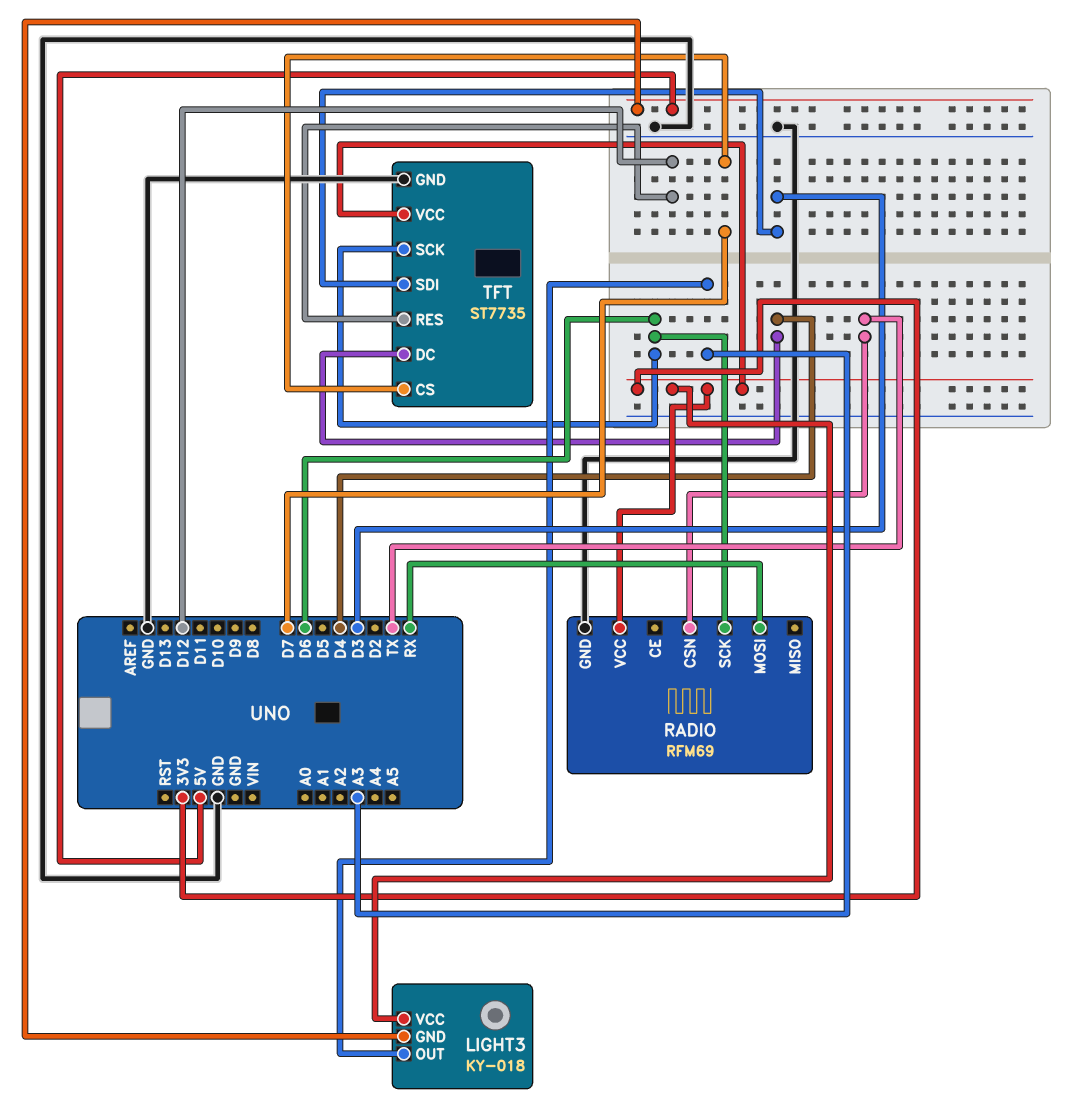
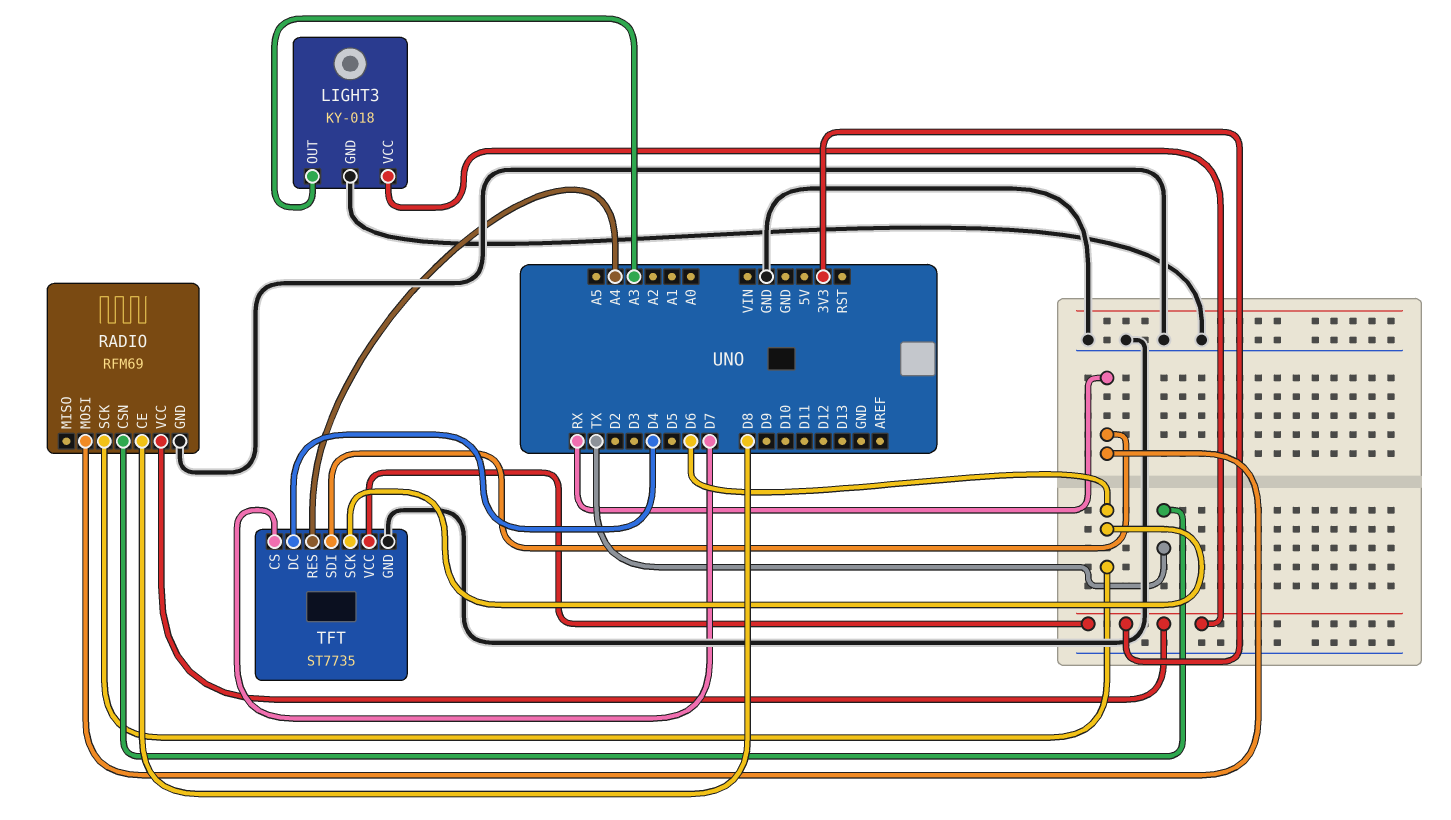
LIGHT3 pin GND: 5V -> GND
RADIO pin CE: none -> D8
TFT pin RES: D12 -> A4
TFT pin SDI: D3 -> RX

